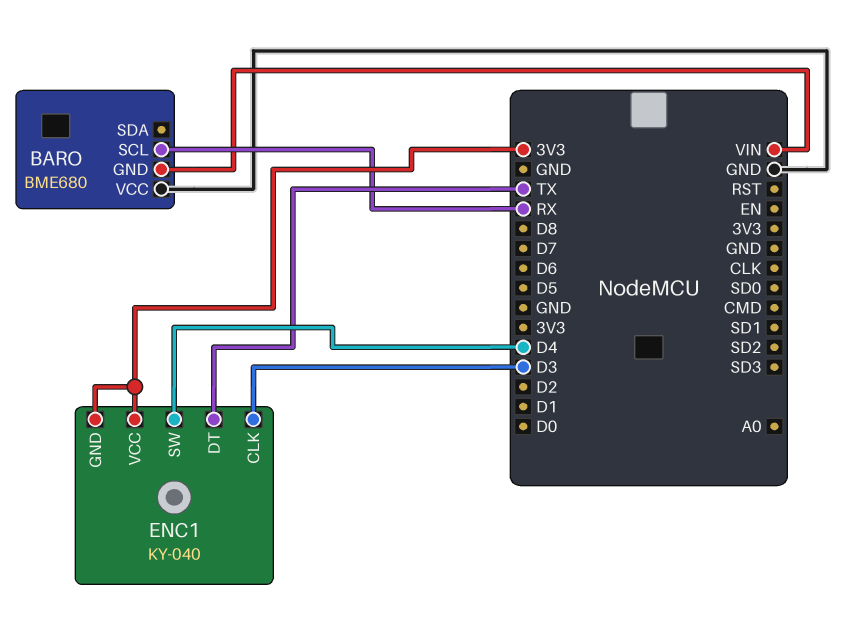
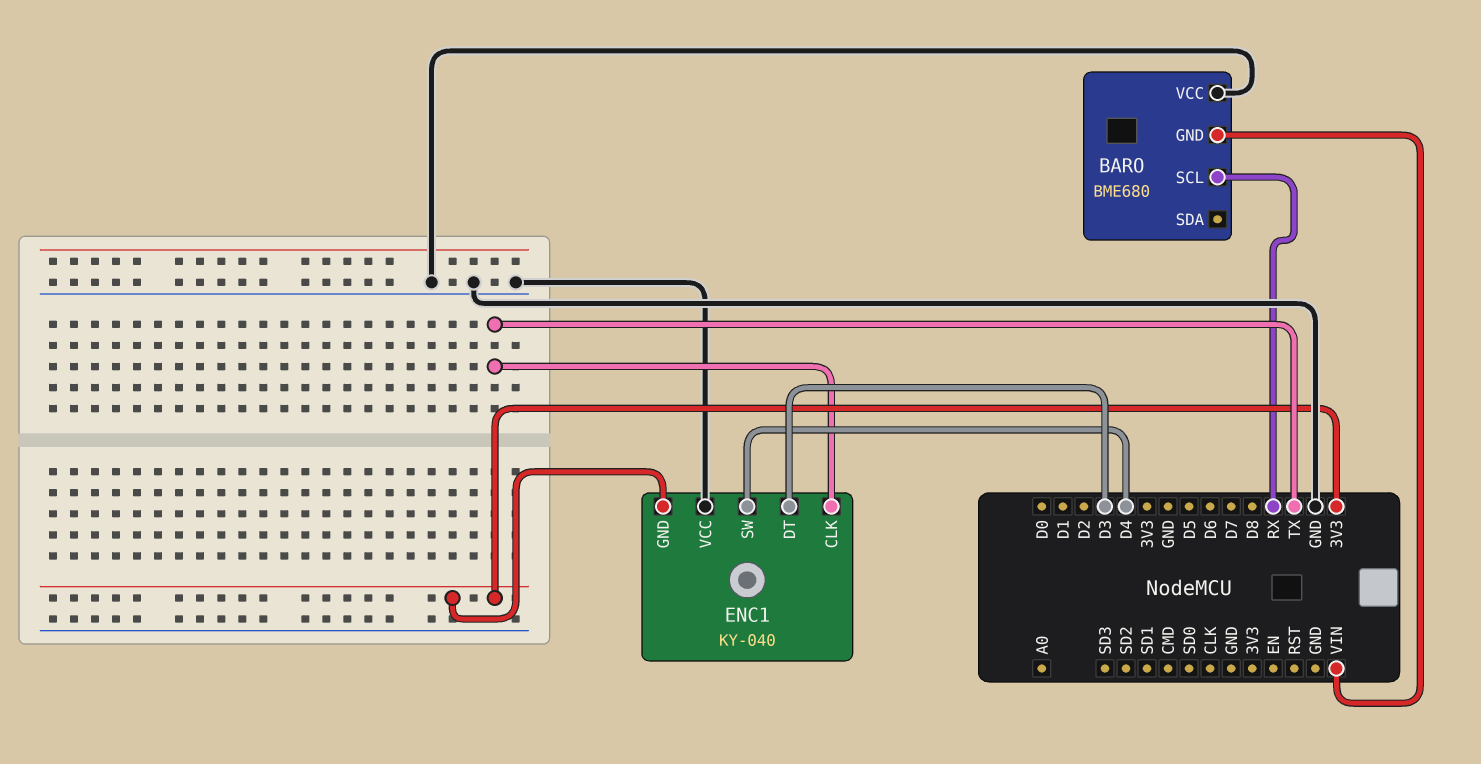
ENC1 pin CLK: D3 -> TX
ENC1 pin DT: TX -> D3
ENC1 pin VCC: 3V3 -> GND

